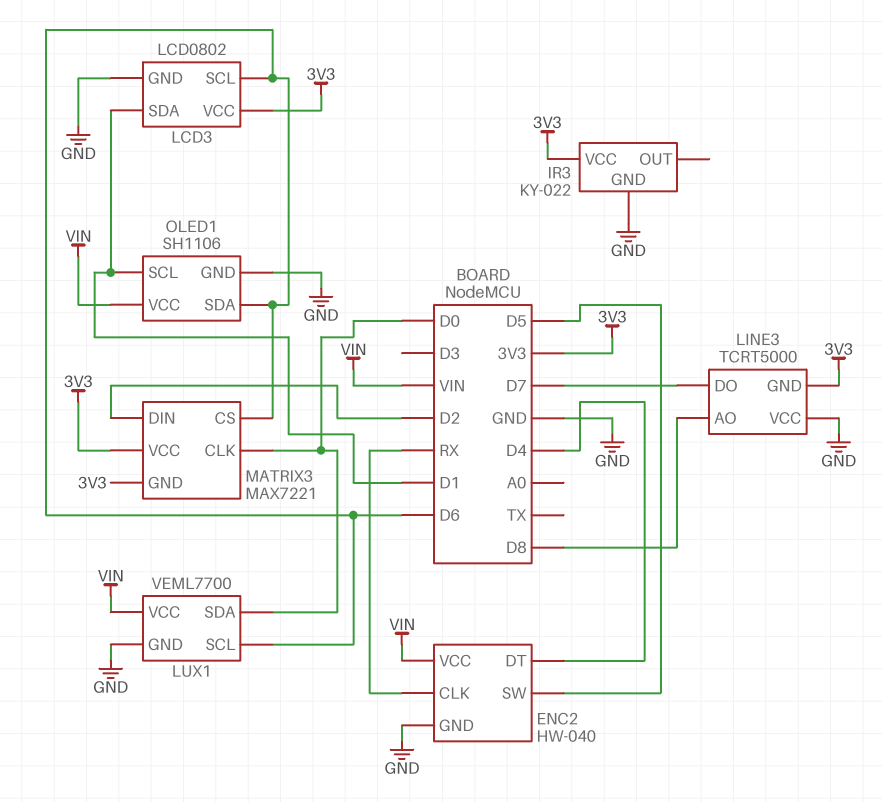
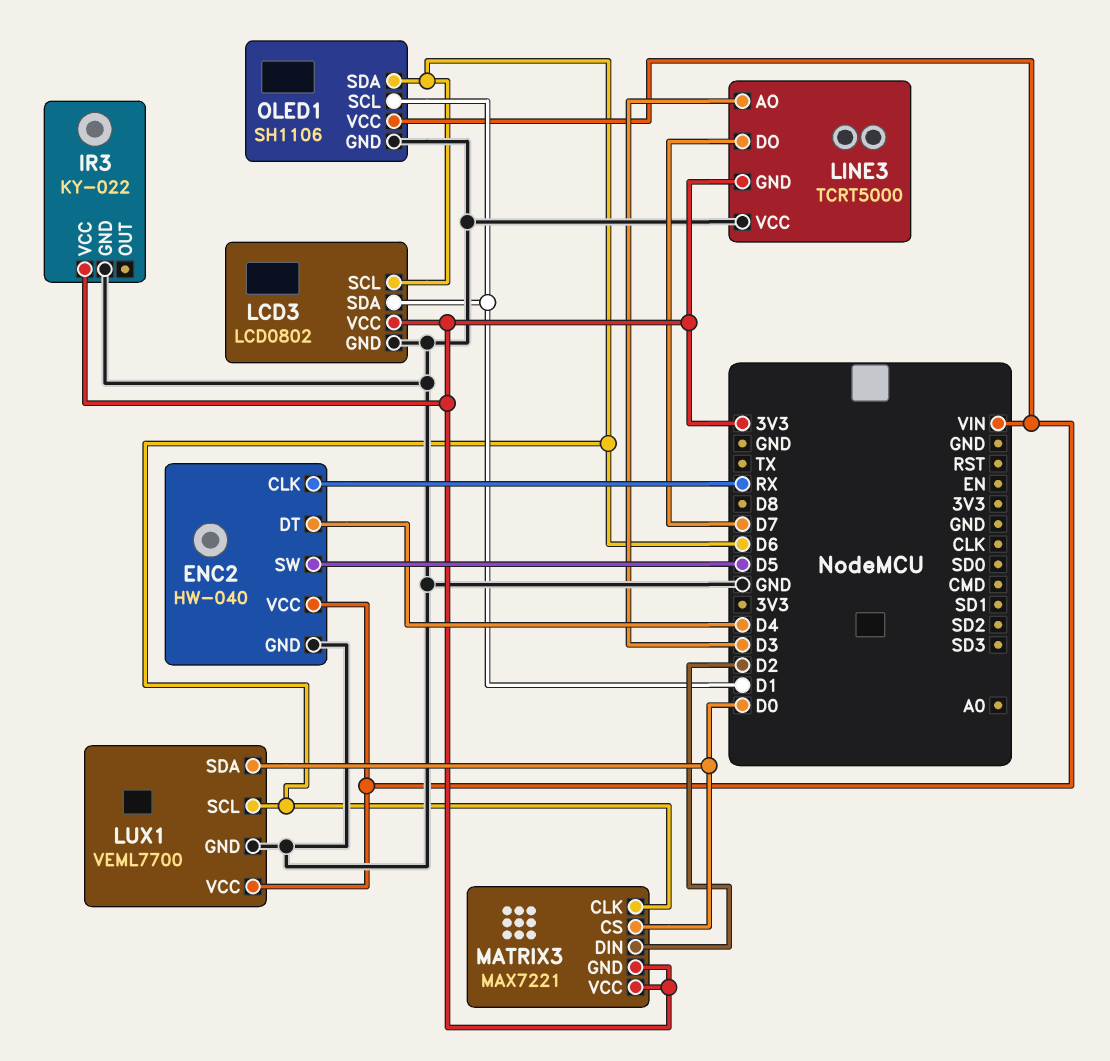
LINE3 pin AO: D8 -> D3
MATRIX3 pin CLK: D0 -> D6
MATRIX3 pin CS: D6 -> D0

